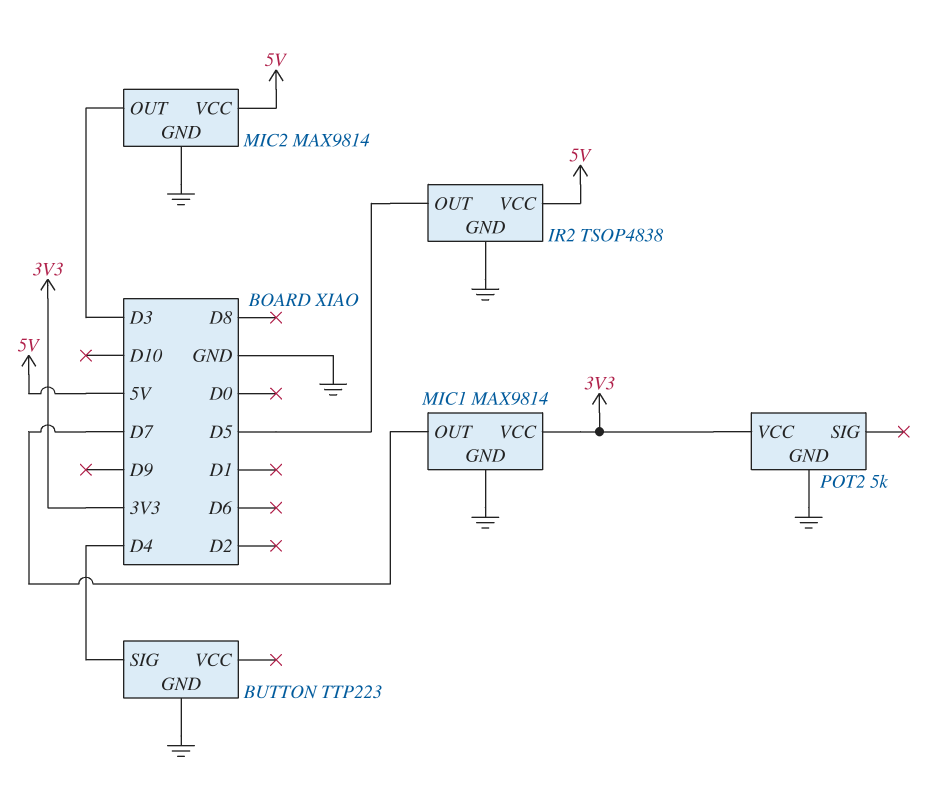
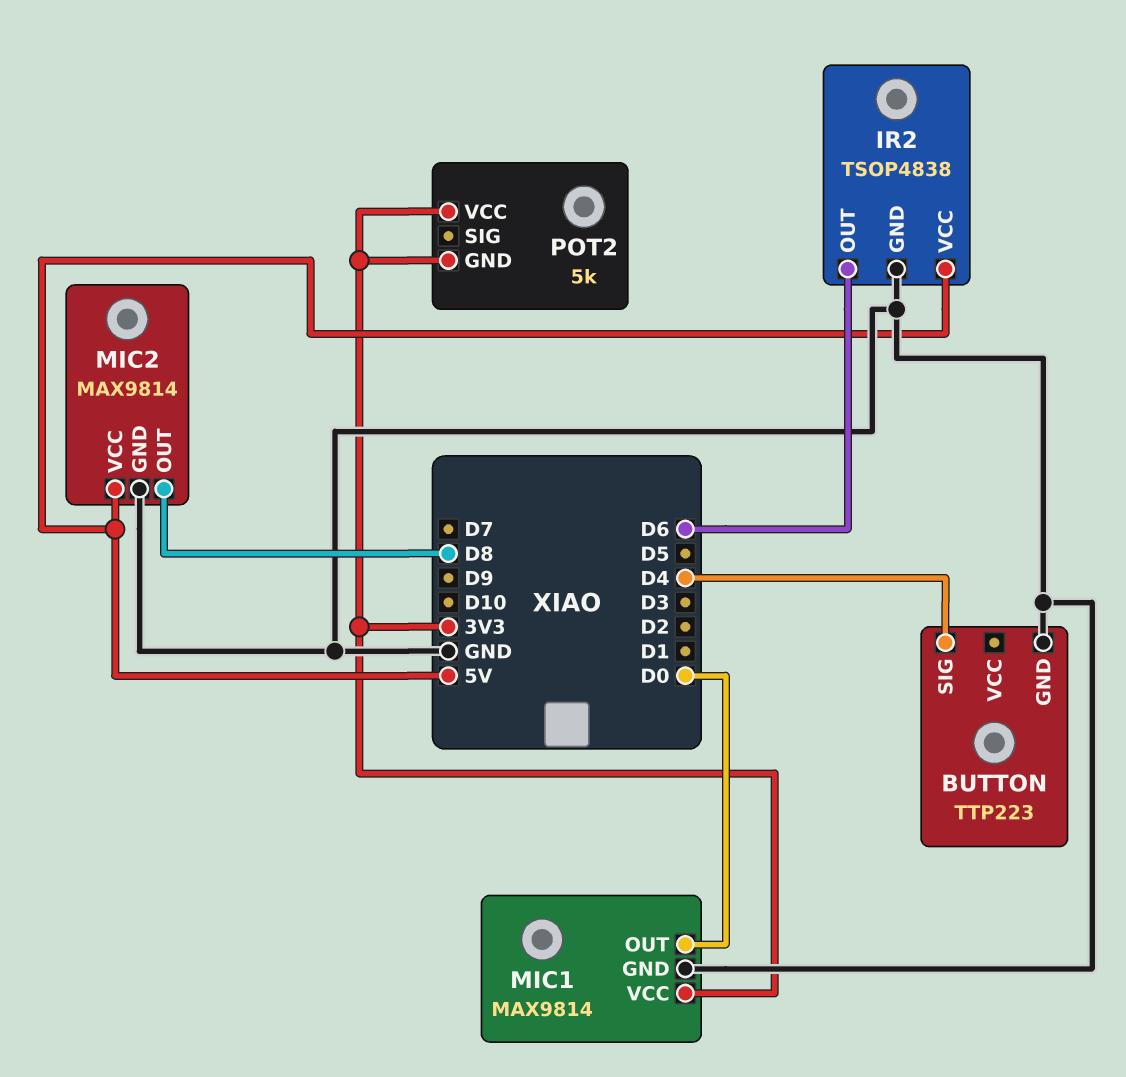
IR2 pin OUT: D5 -> D6
MIC1 pin OUT: D7 -> D0
MIC2 pin OUT: D3 -> D8
POT2 pin GND: GND -> 3V3

